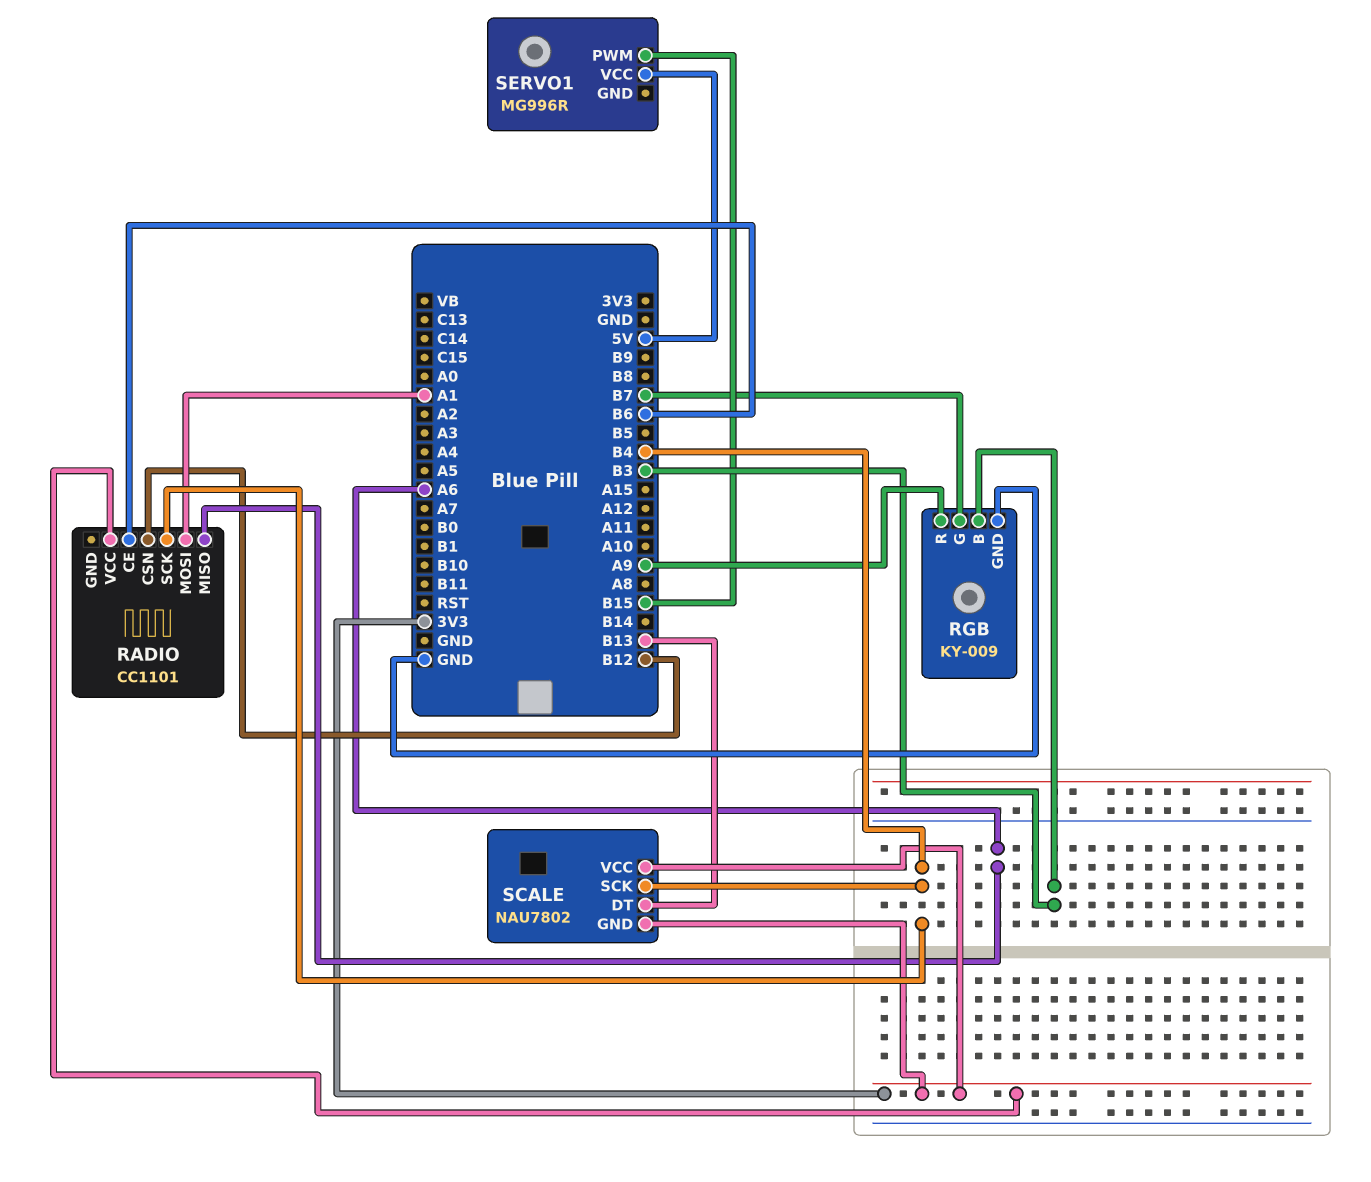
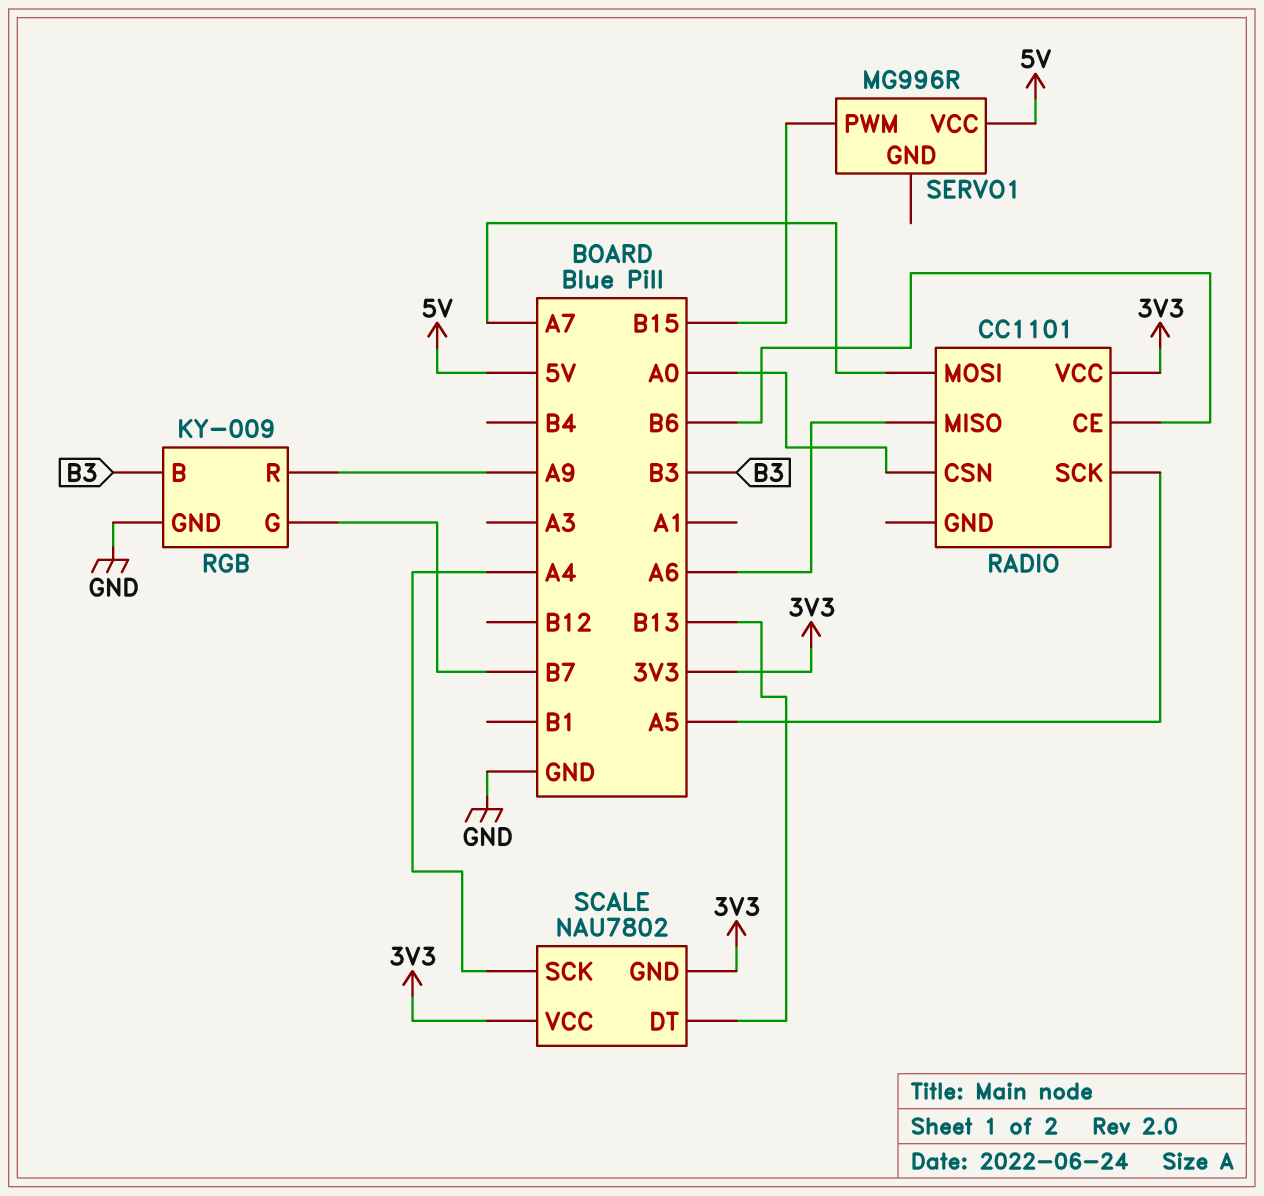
RADIO pin CSN: B12 -> A0
RADIO pin MOSI: A1 -> A7
RADIO pin SCK: B4 -> A5
SCALE pin SCK: B4 -> A4

